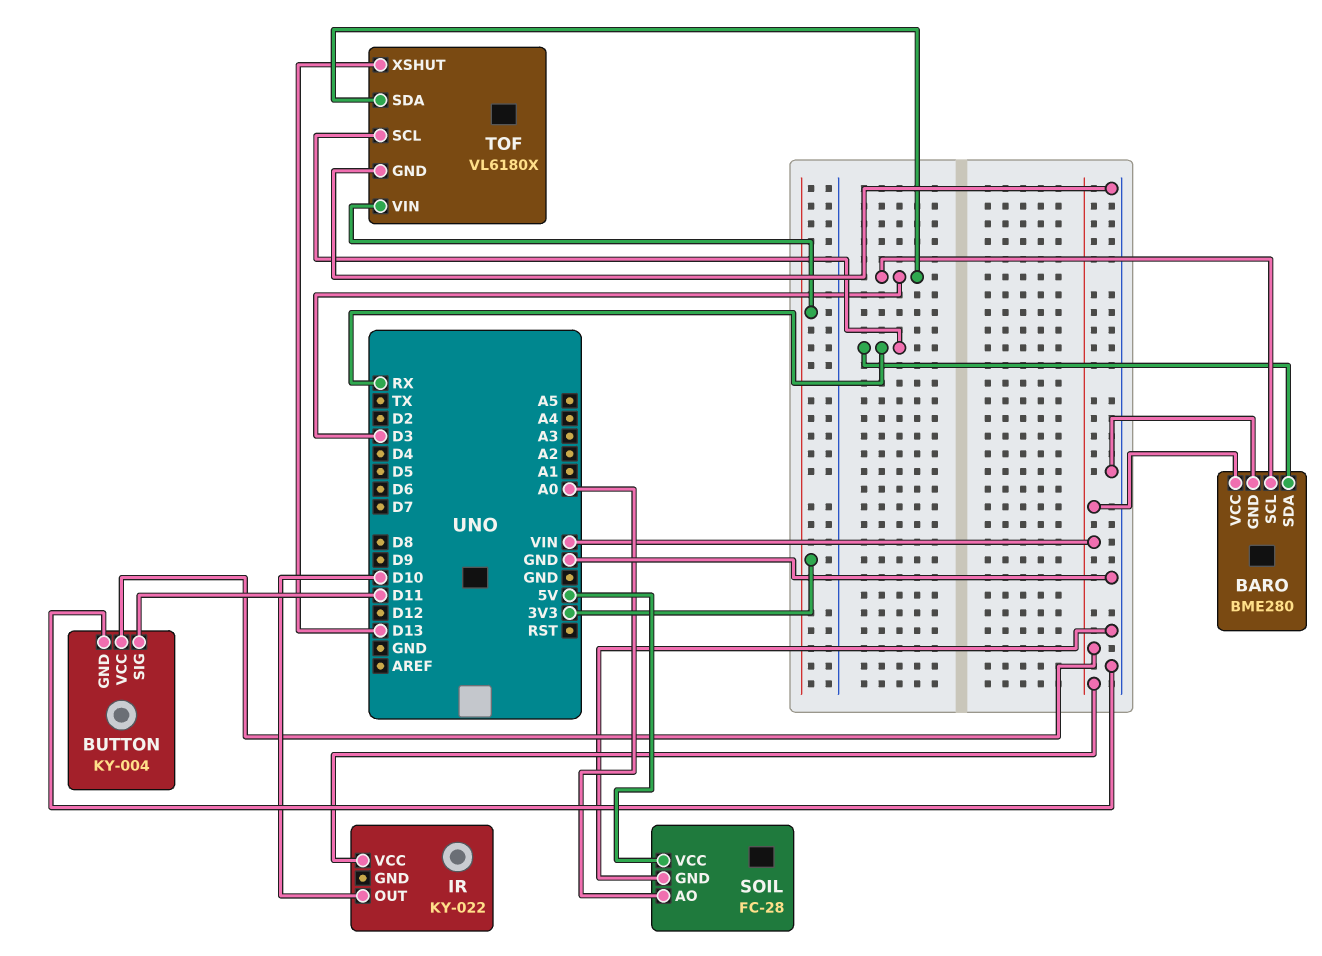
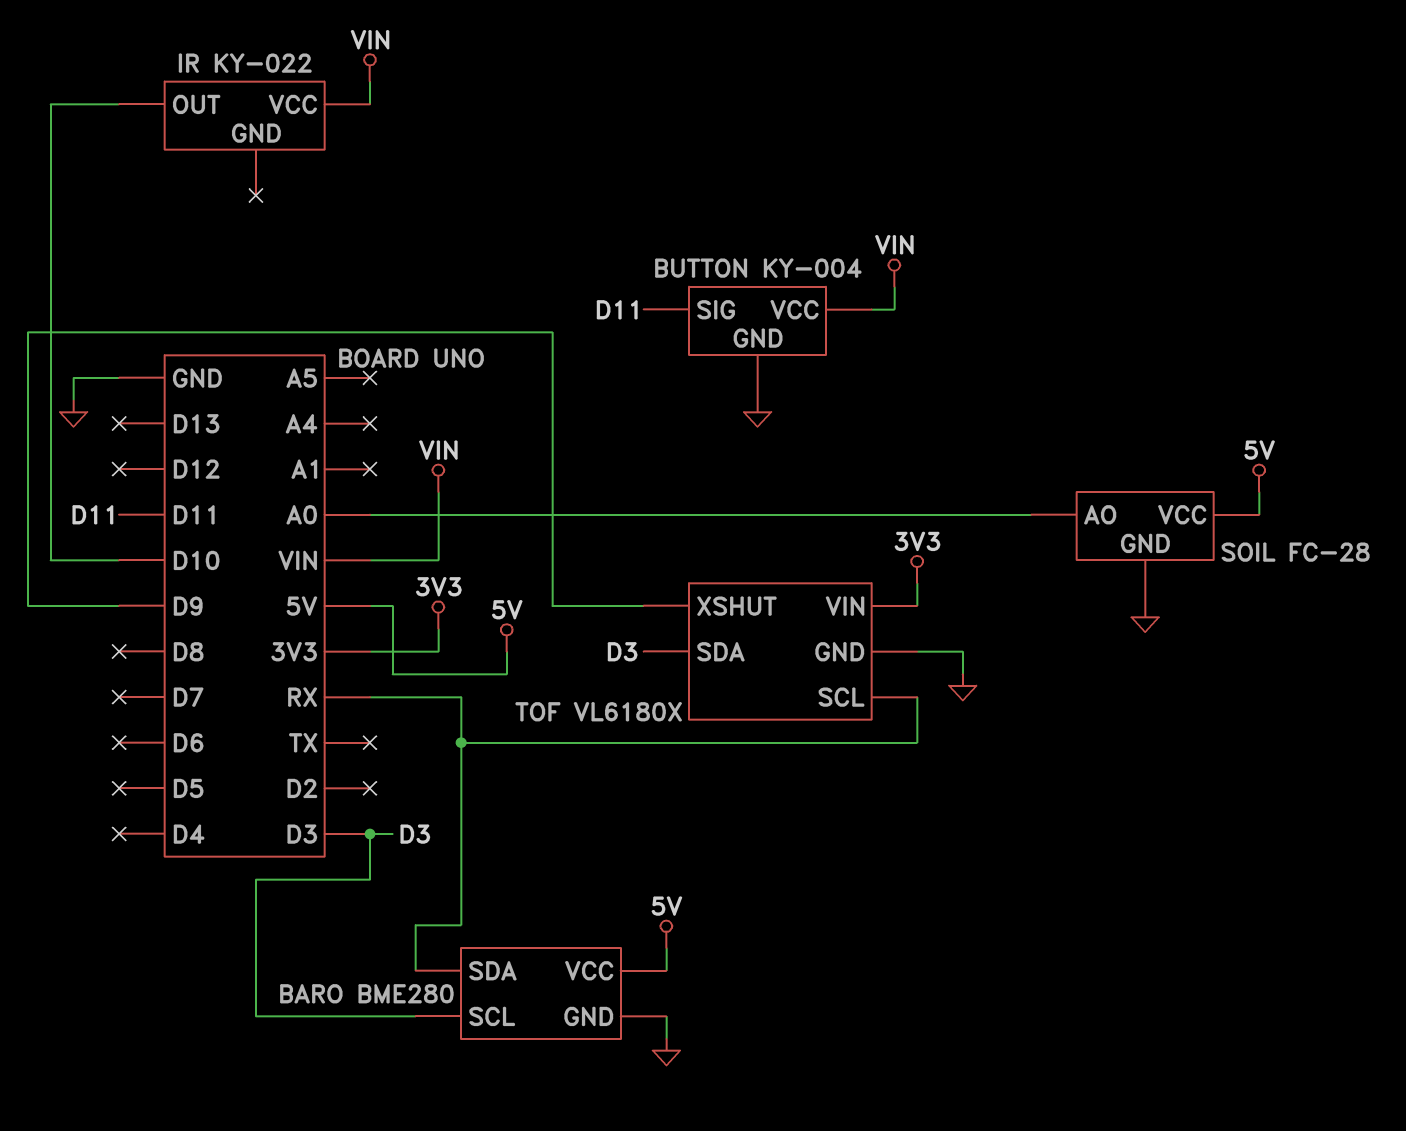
BARO pin VCC: VIN -> 5V
TOF pin XSHUT: D13 -> D9

